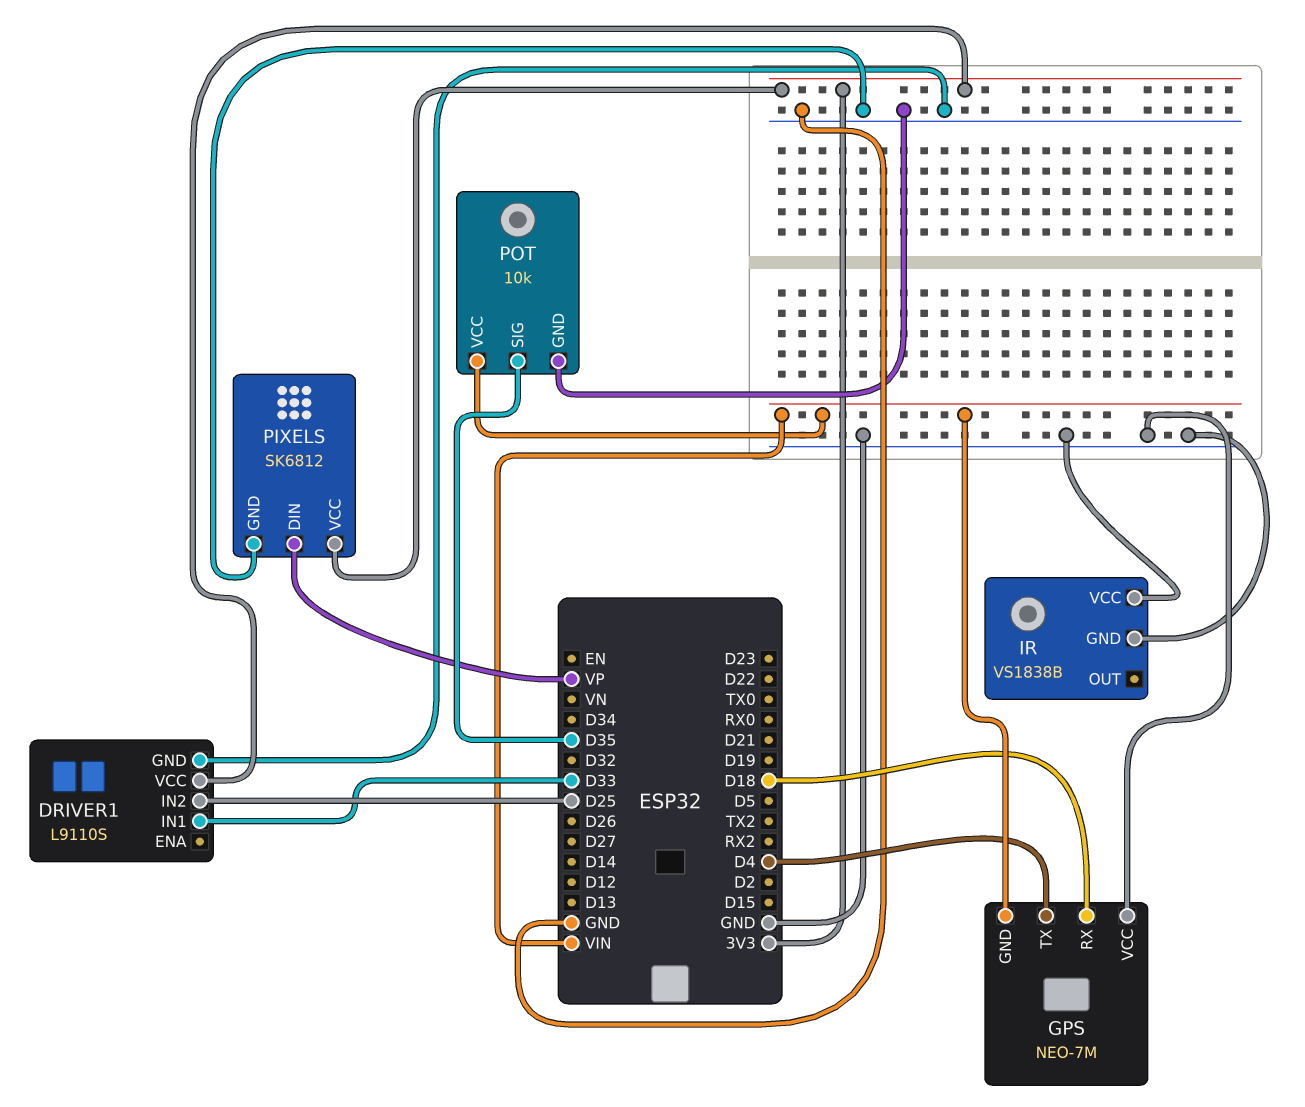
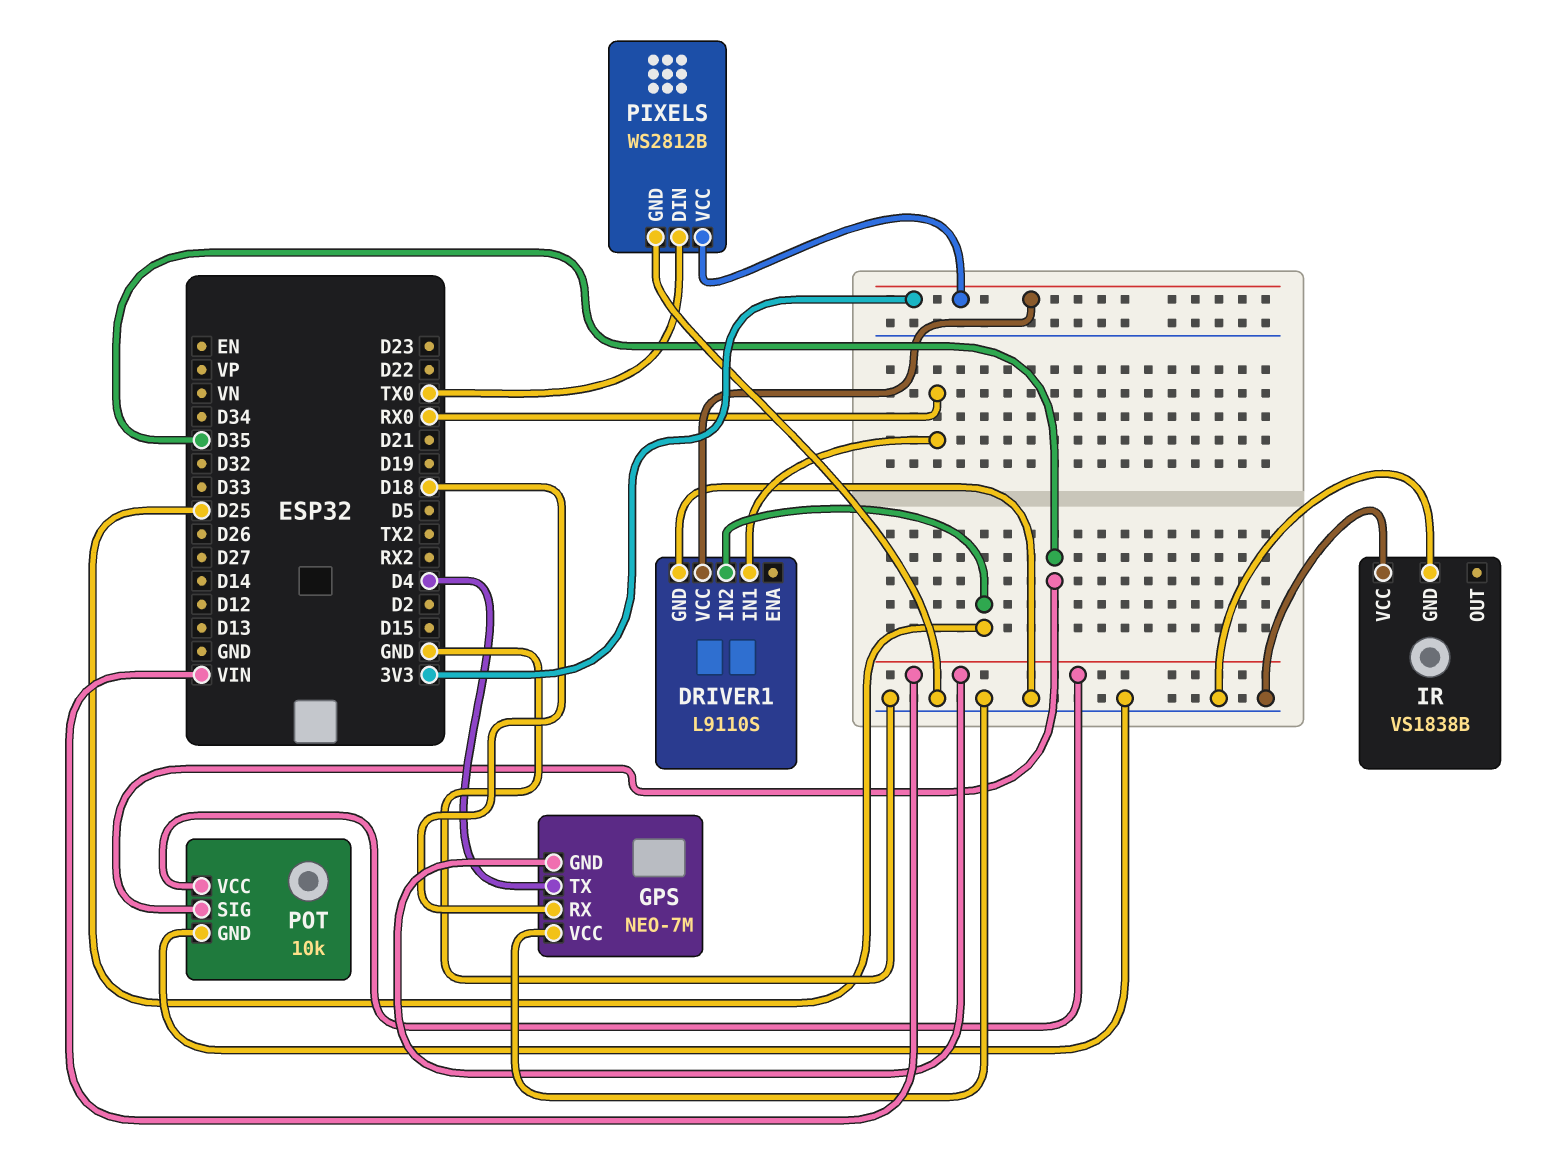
DRIVER1 pin IN1: D33 -> RX0
PIXELS: SK6812 -> WS2812B
PIXELS pin DIN: VP -> TX0

